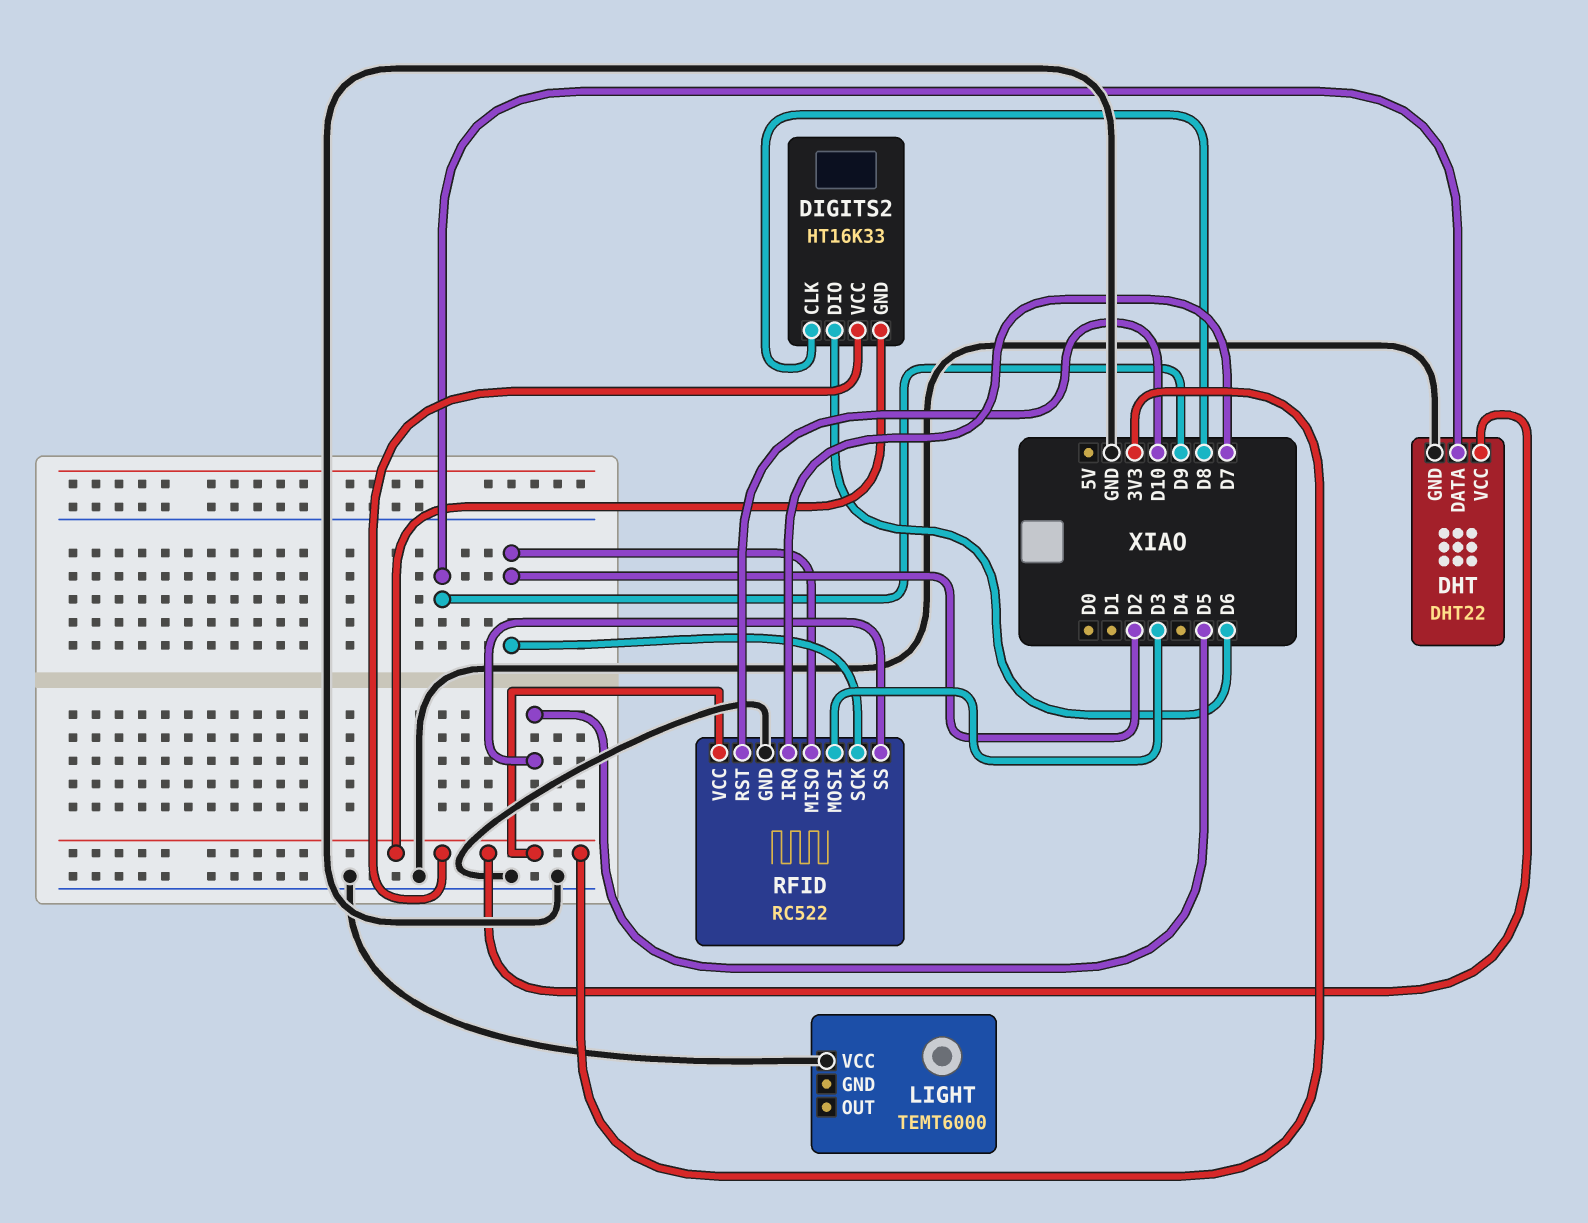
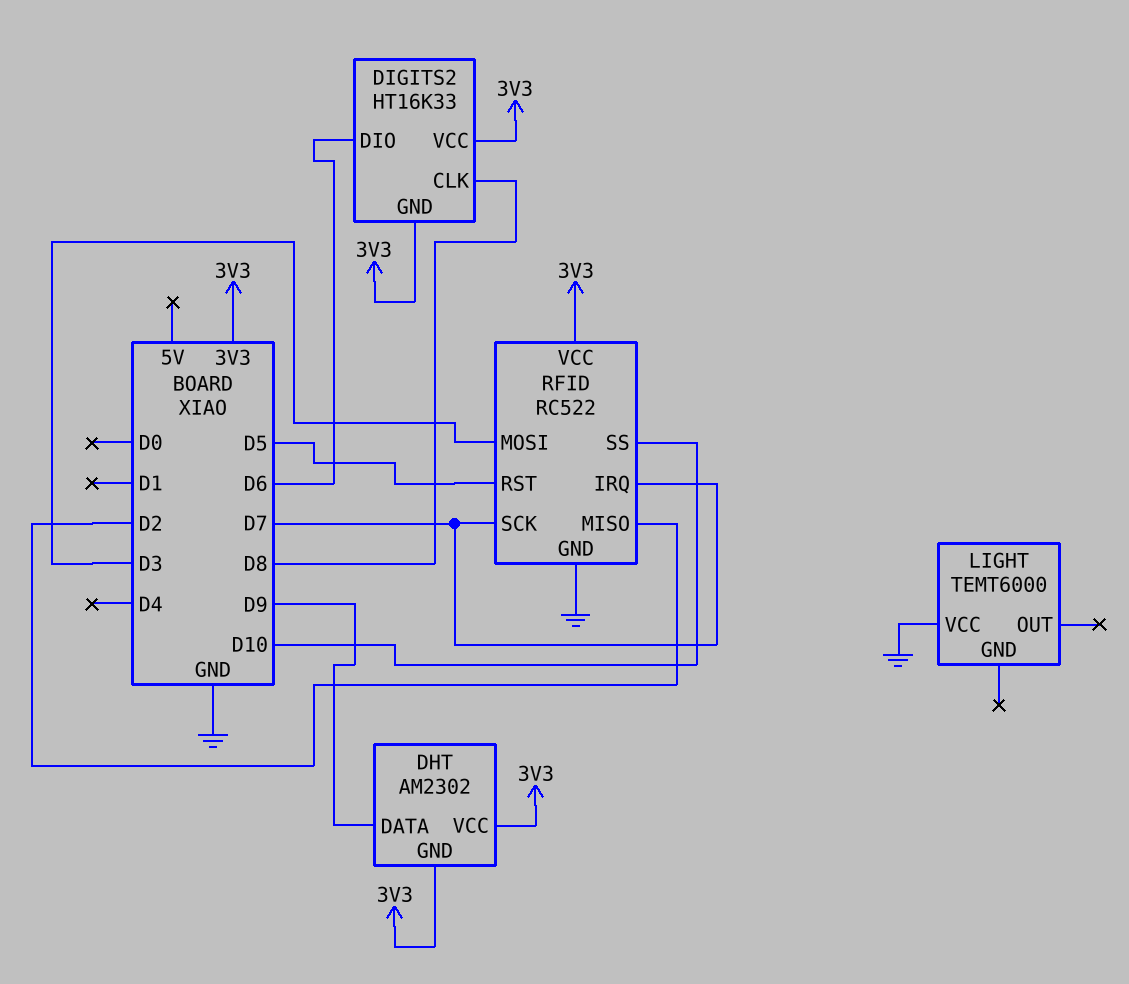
DHT: DHT22 -> AM2302
DHT pin GND: GND -> 3V3
RFID pin RST: D10 -> D5
RFID pin SCK: D2 -> D7
RFID pin SS: D5 -> D10

